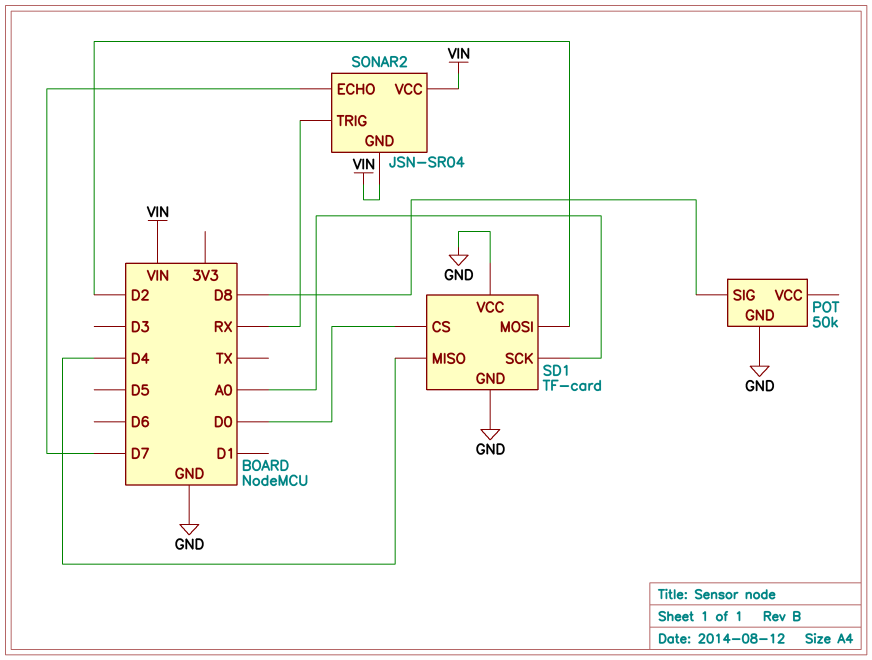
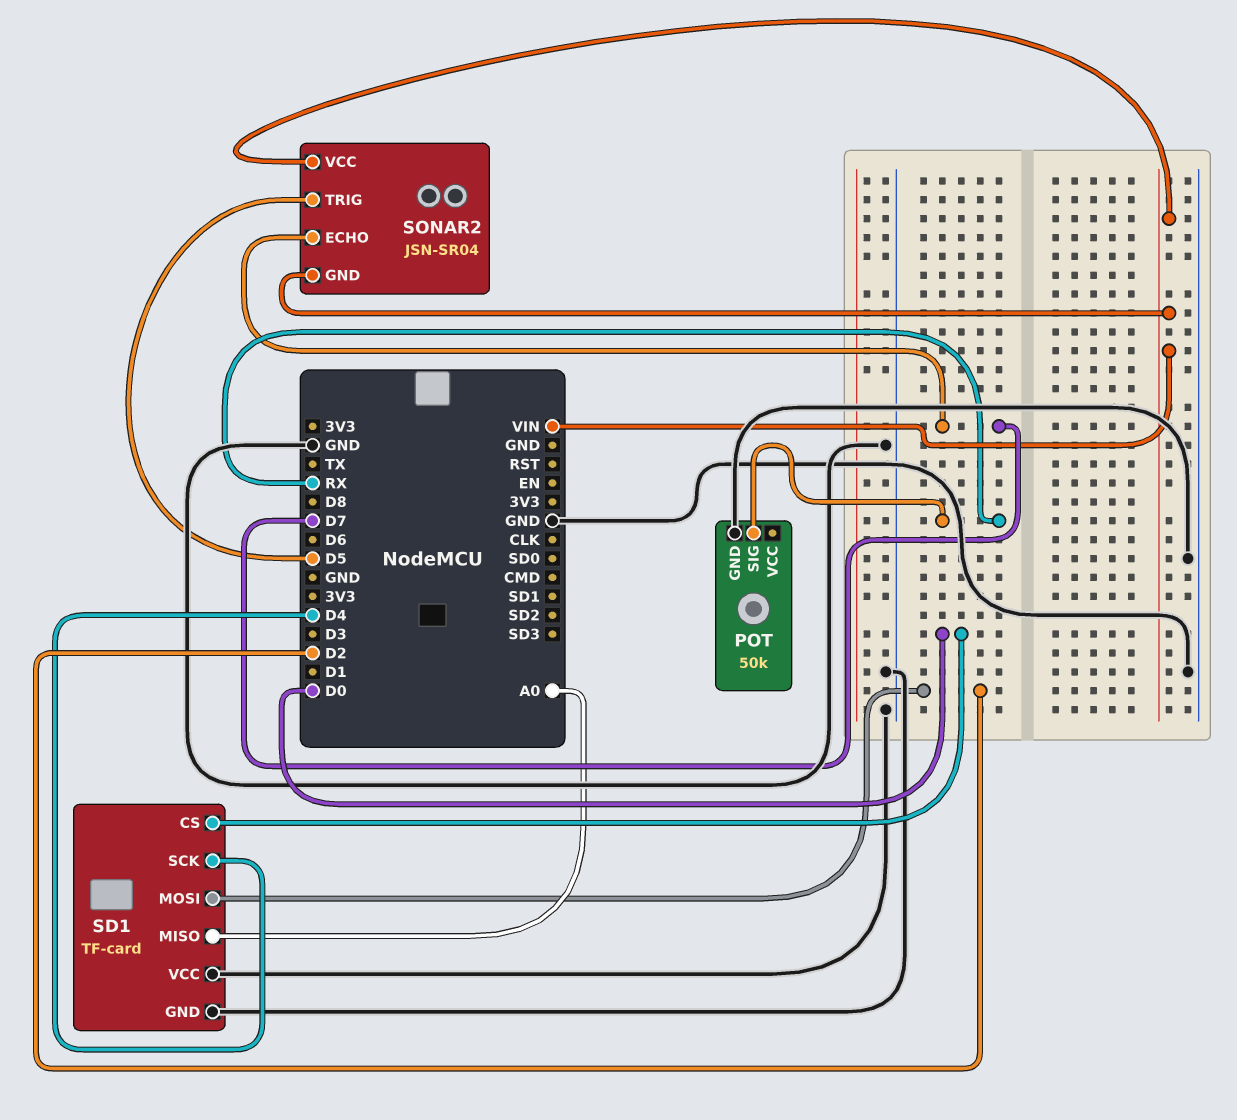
POT pin SIG: D8 -> RX
SD1 pin MISO: D4 -> A0
SD1 pin SCK: A0 -> D4
SONAR2 pin TRIG: RX -> D5

